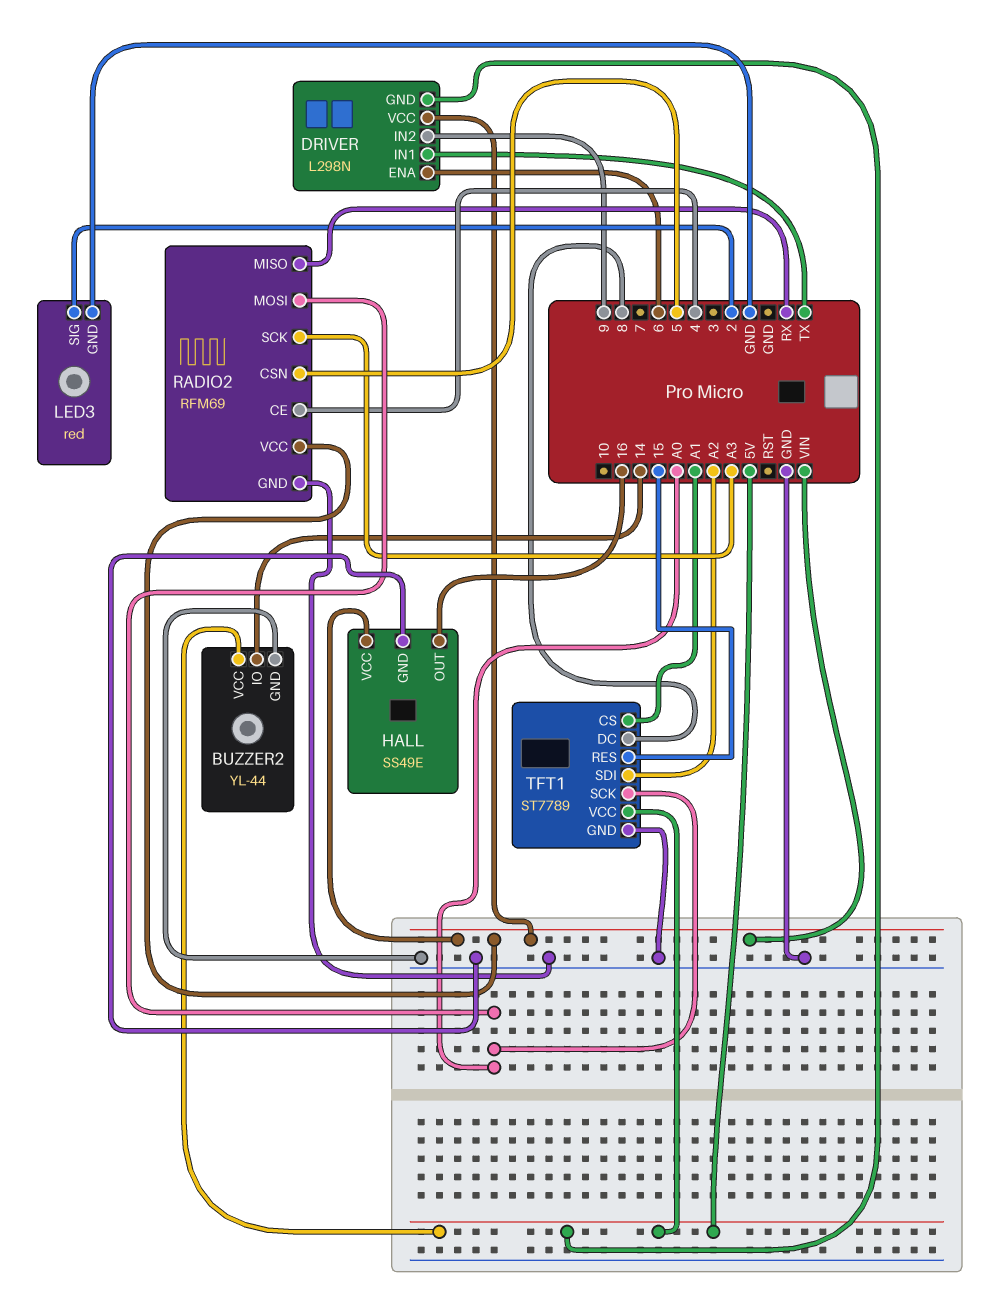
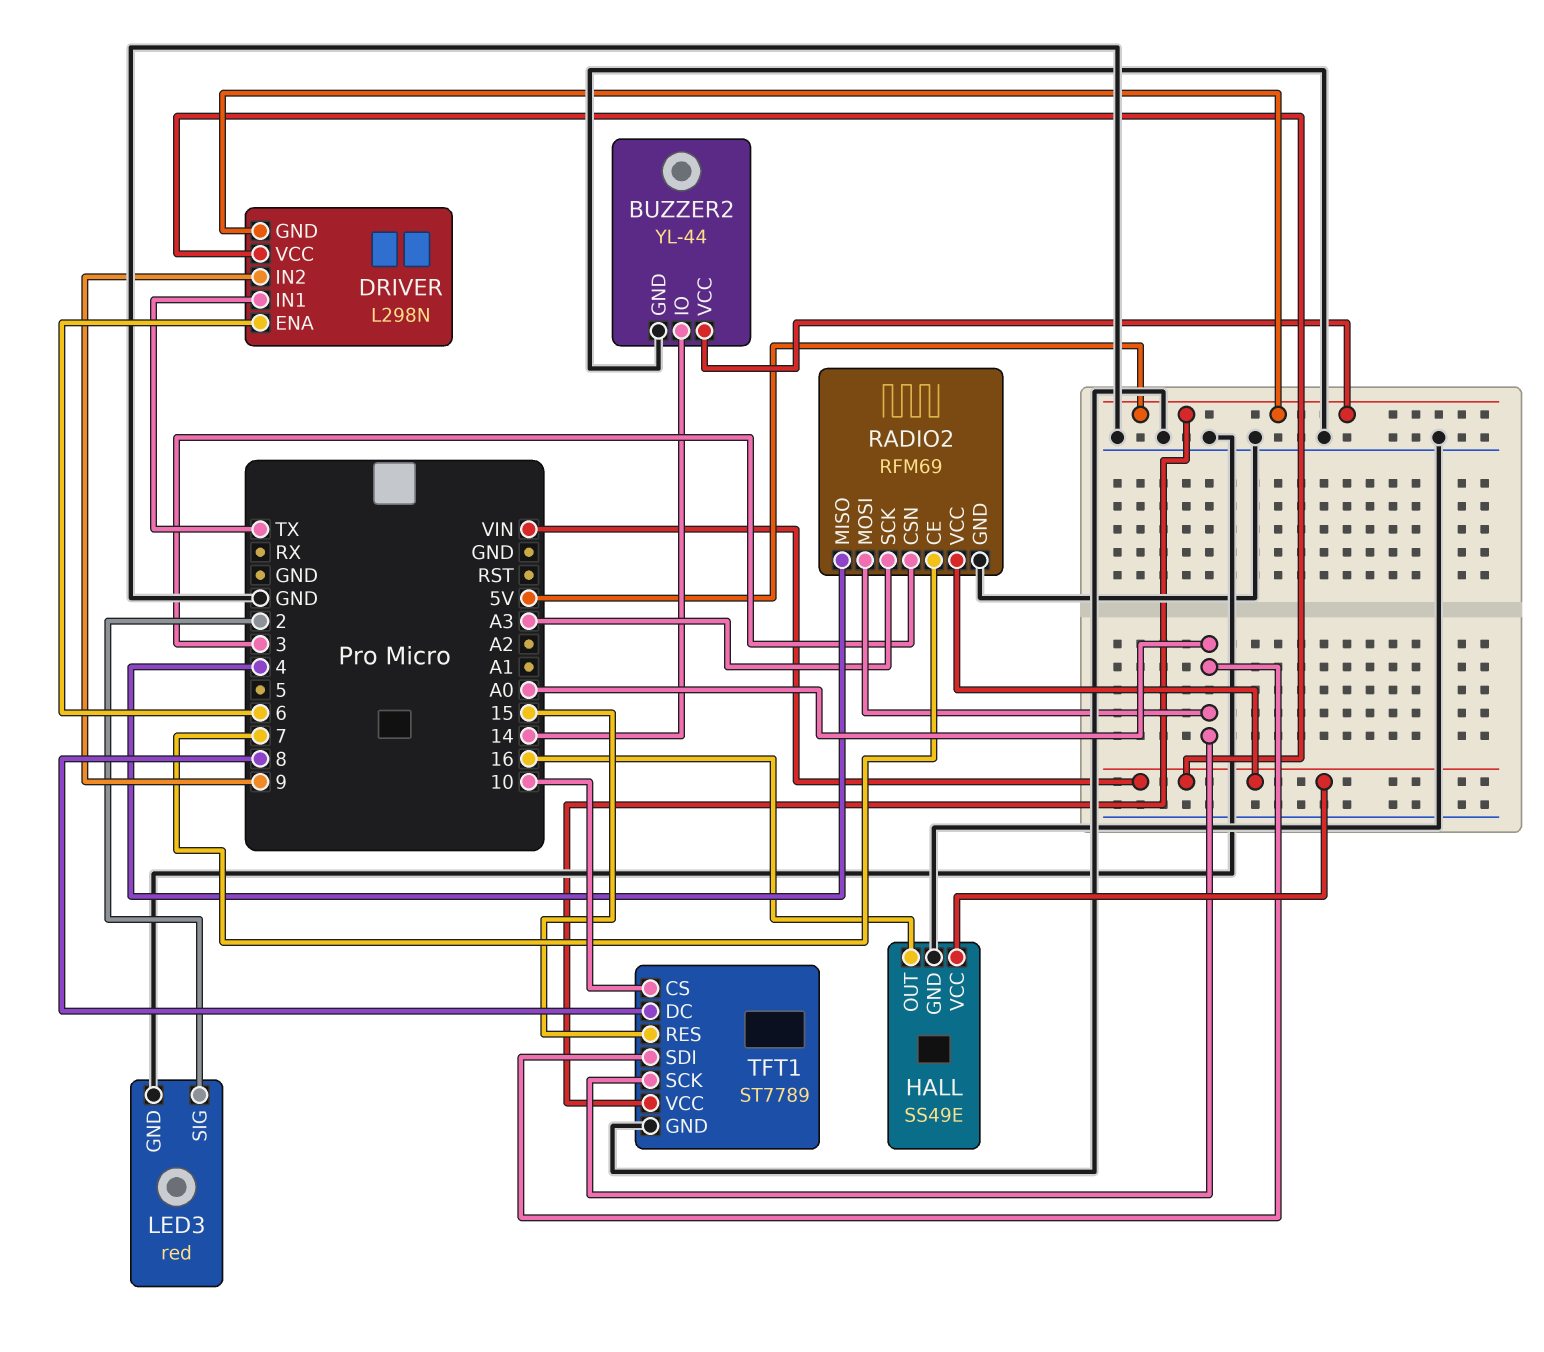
RADIO2 pin CE: 4 -> 7
RADIO2 pin CSN: 5 -> 3
RADIO2 pin MISO: RX -> 4
TFT1 pin CS: A1 -> 10
TFT1 pin SDI: A2 -> A0

